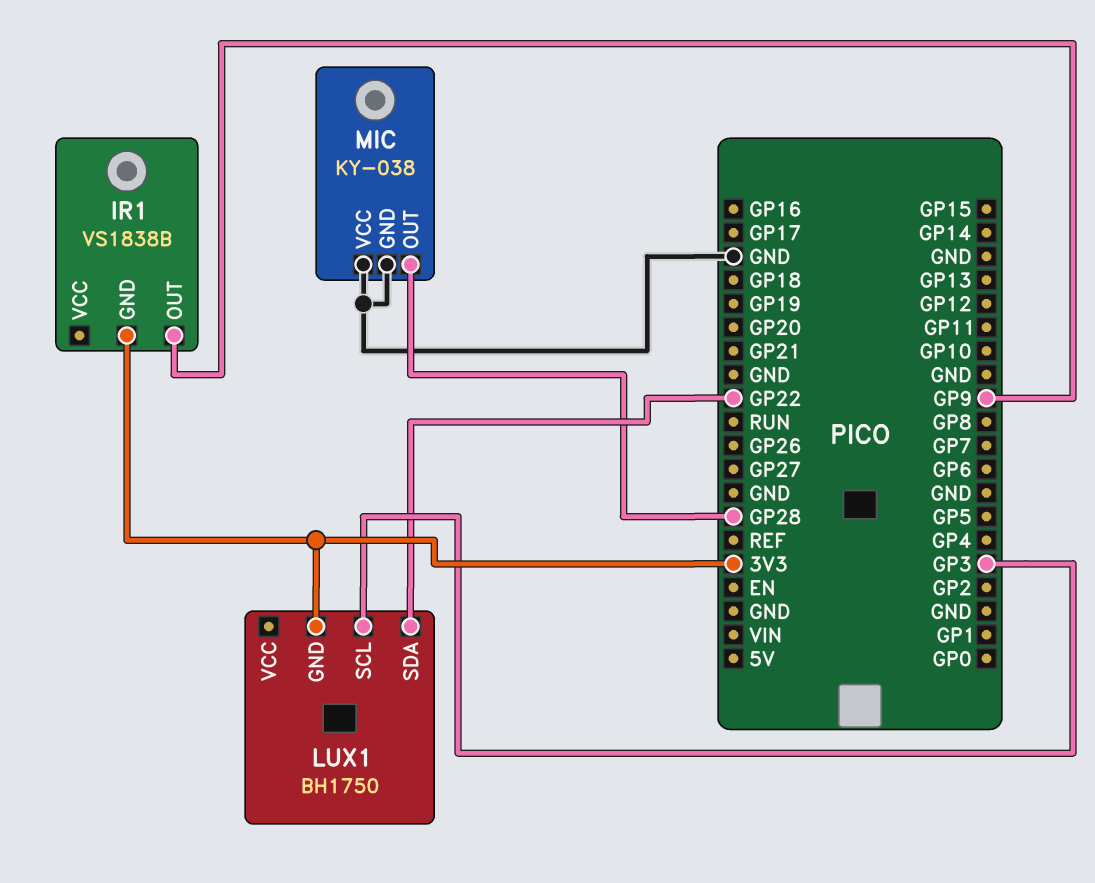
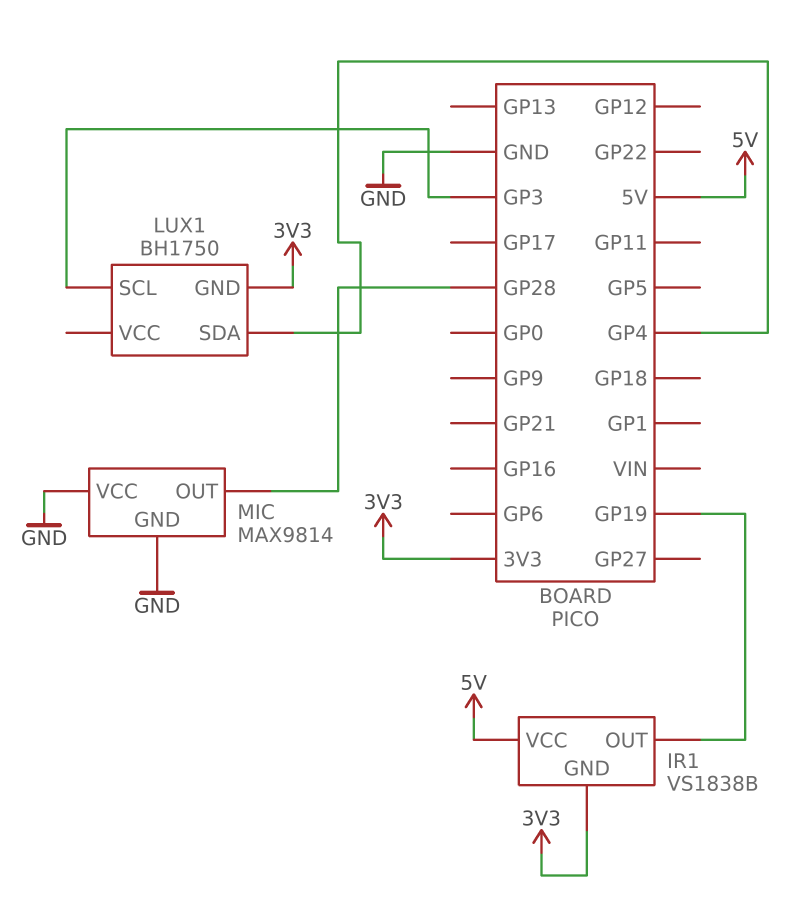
IR1 pin OUT: GP9 -> GP19
IR1 pin VCC: none -> 5V
LUX1 pin SDA: GP22 -> GP4
MIC: KY-038 -> MAX9814

